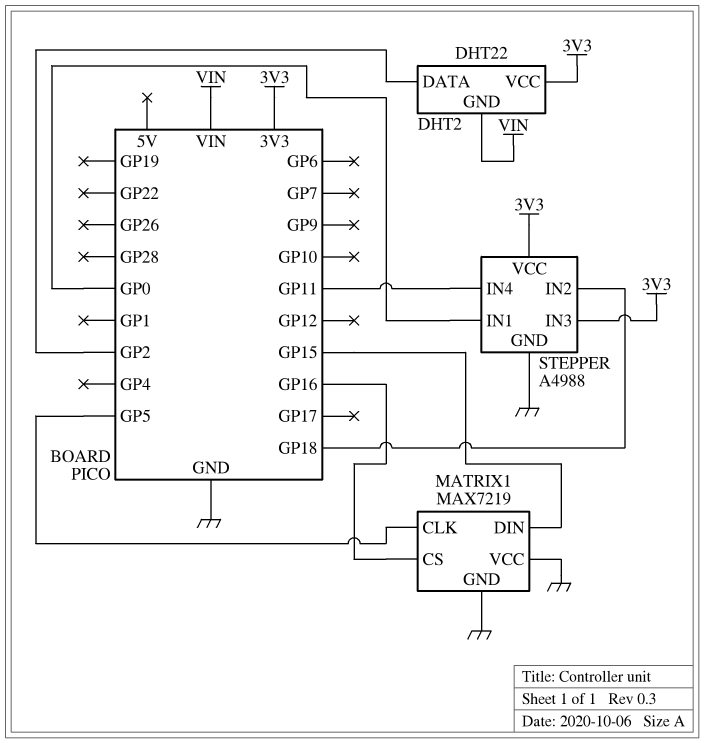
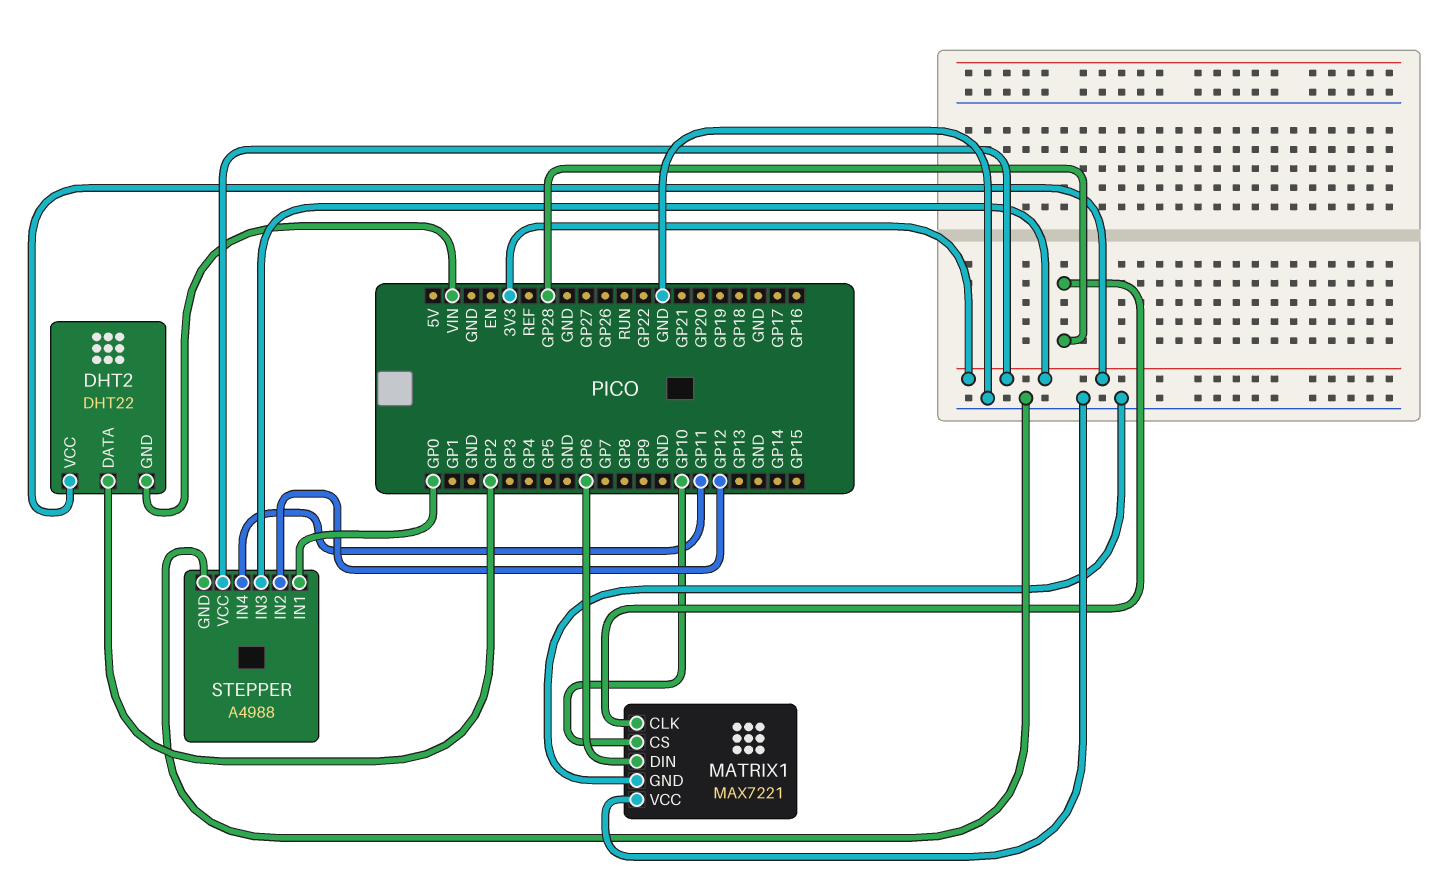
MATRIX1: MAX7219 -> MAX7221
MATRIX1 pin CLK: GP5 -> GP28
MATRIX1 pin CS: GP16 -> GP10
MATRIX1 pin DIN: GP15 -> GP6
STEPPER pin IN2: GP18 -> GP12

